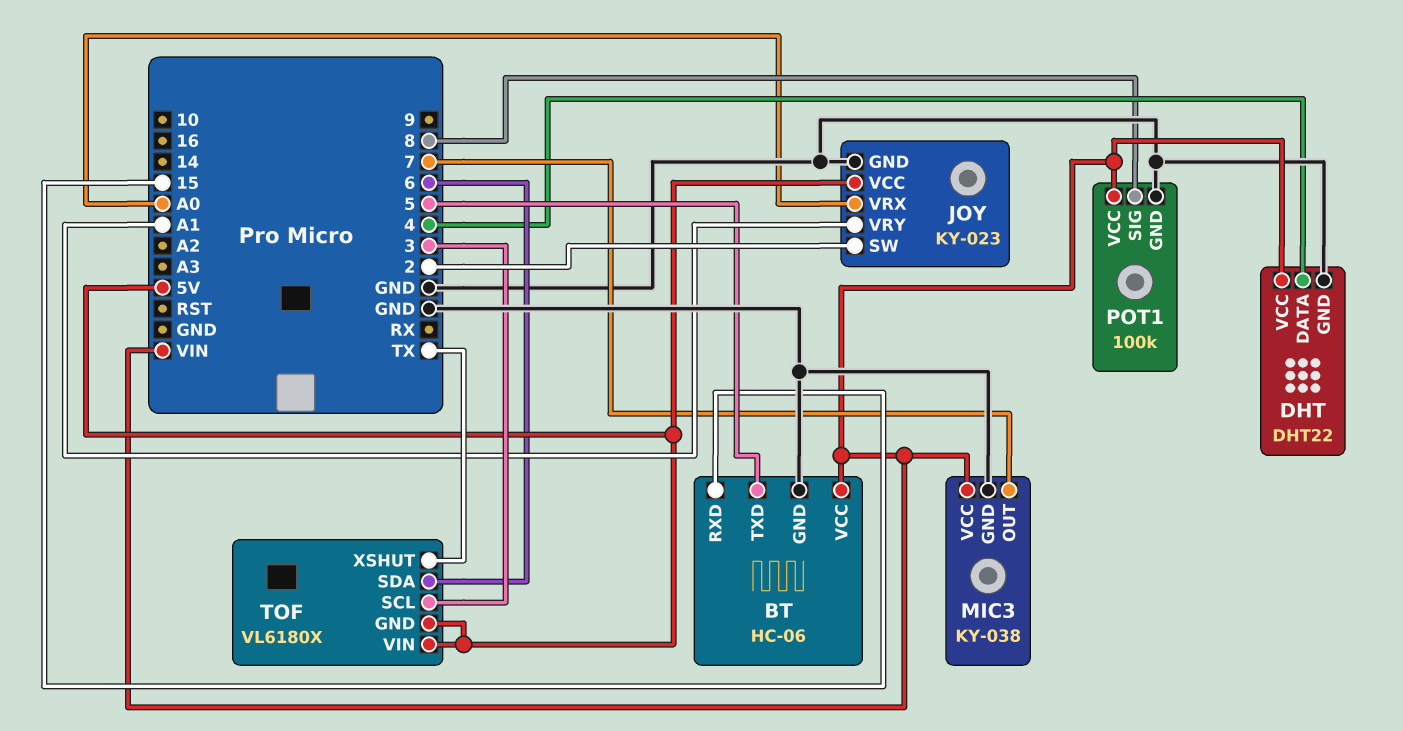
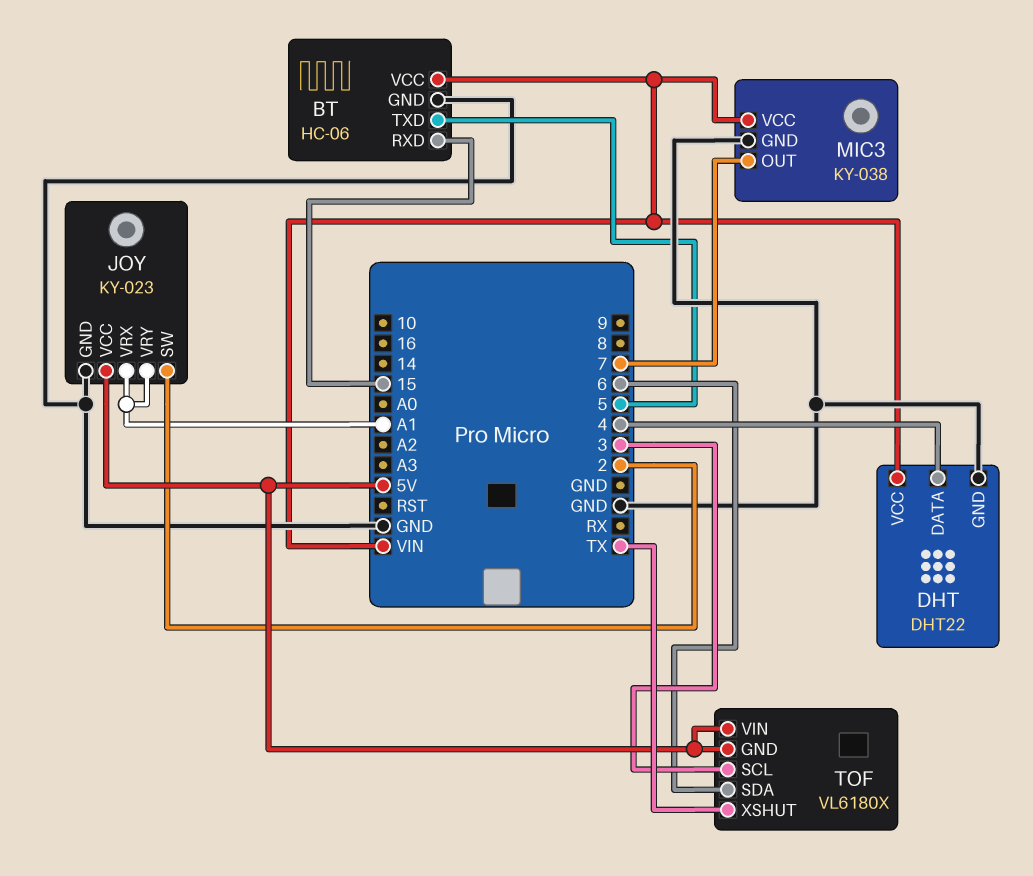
JOY pin VRX: A0 -> A1
POT1: 100k -> none
POT1 pin GND: GND -> none
POT1 pin SIG: 8 -> none
POT1 pin VCC: VIN -> none

